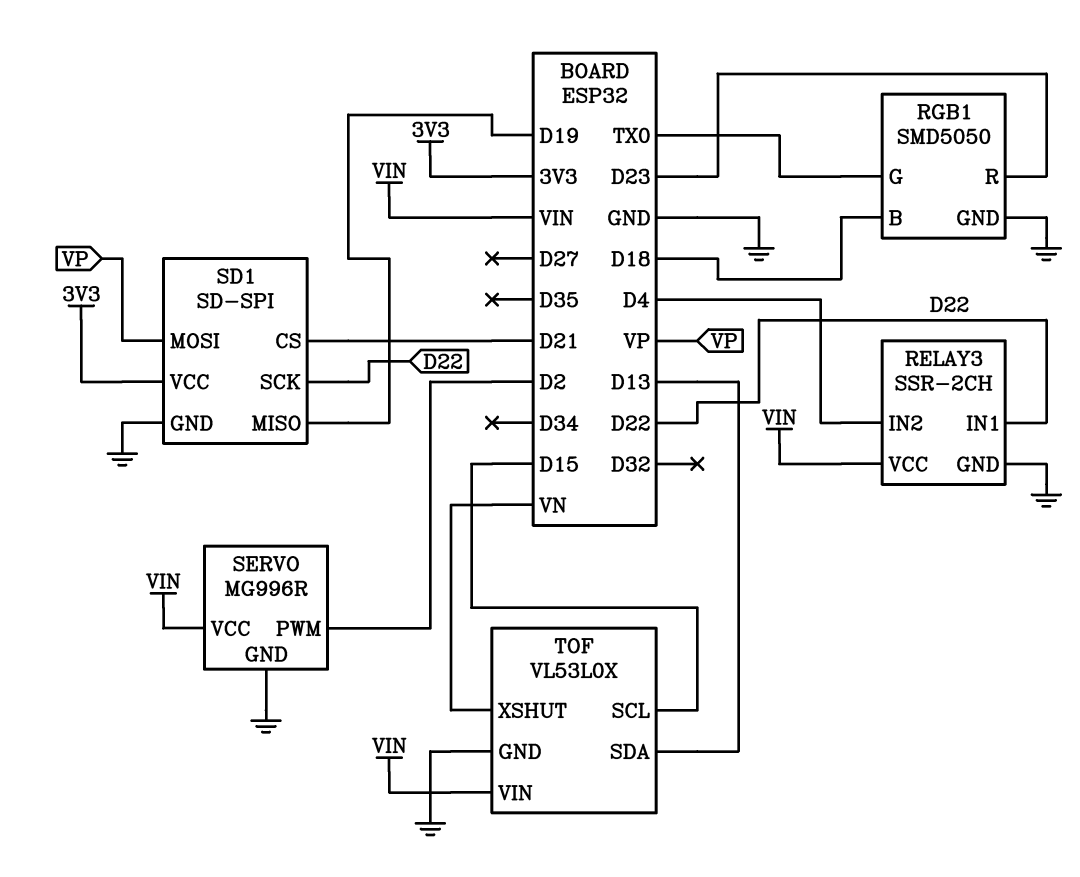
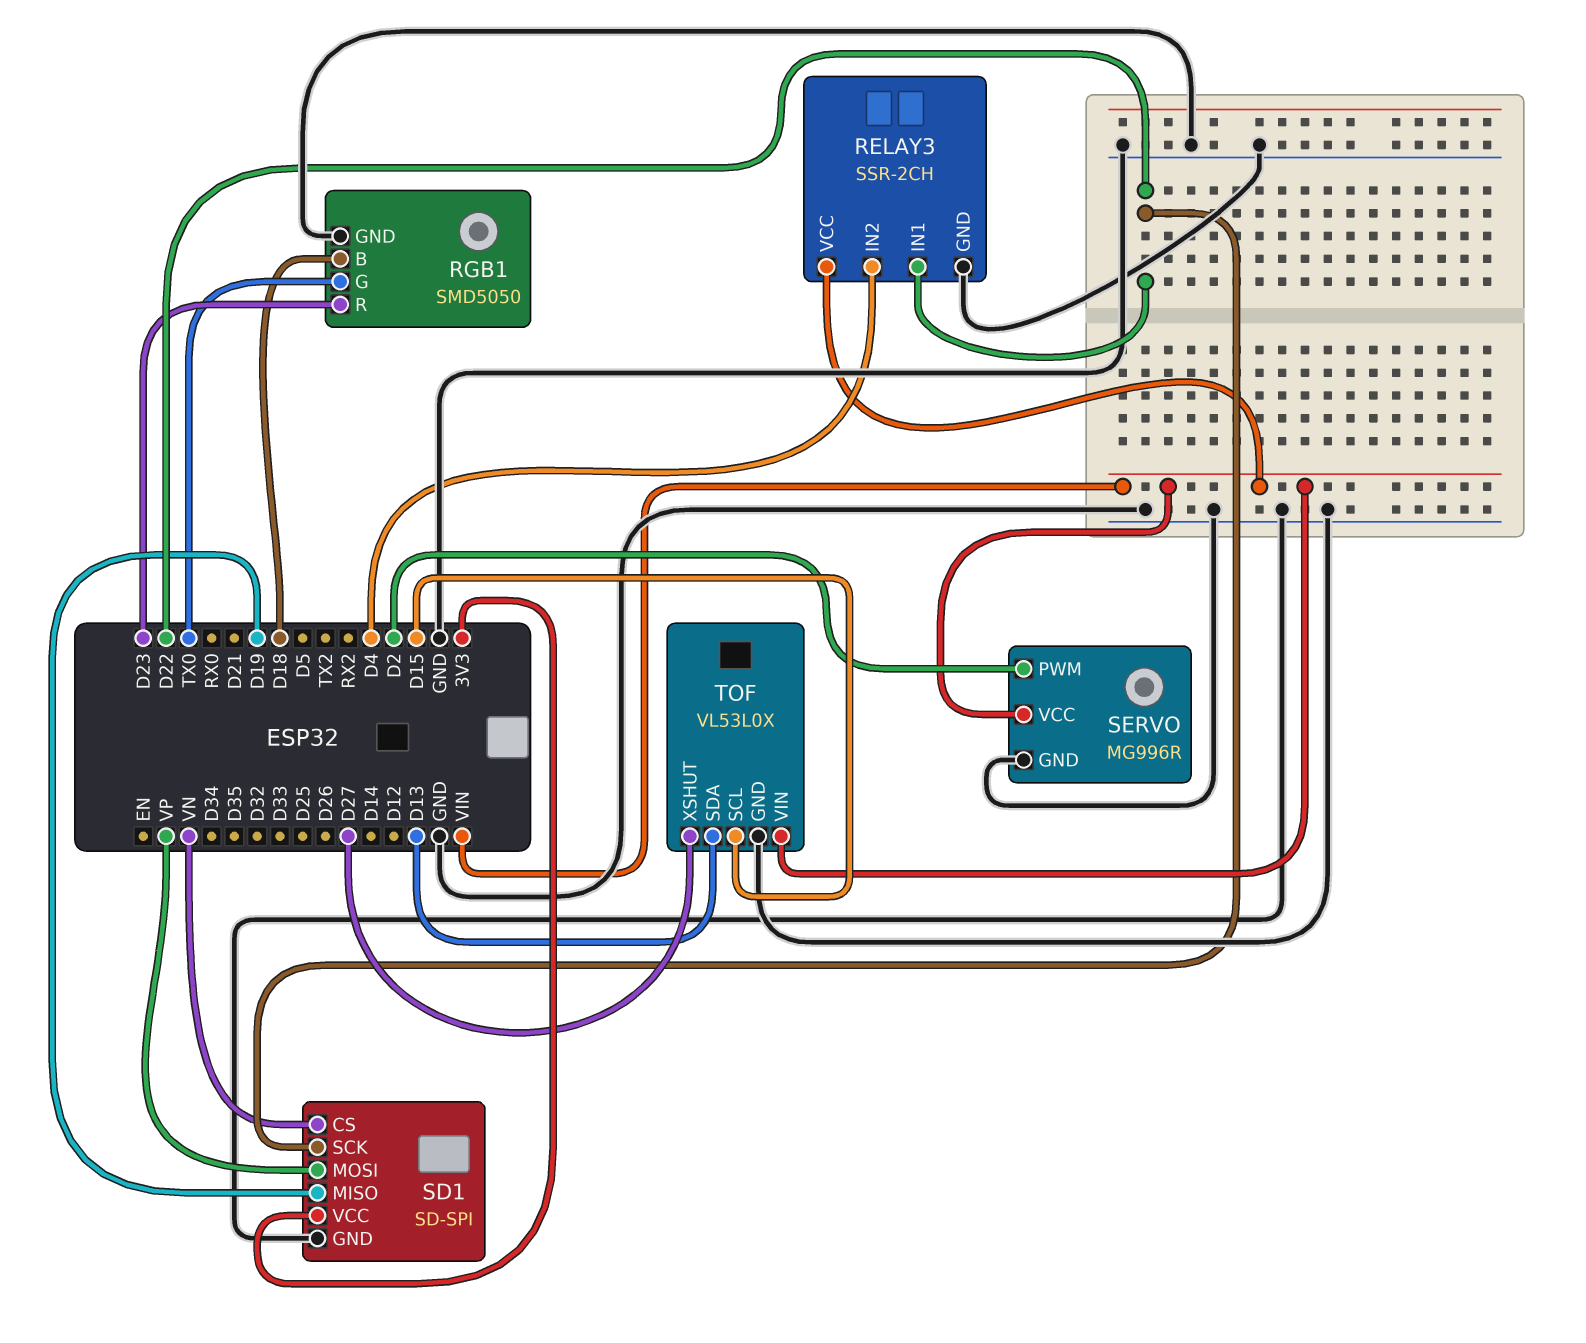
SD1 pin CS: D21 -> VN
TOF pin XSHUT: VN -> D27

